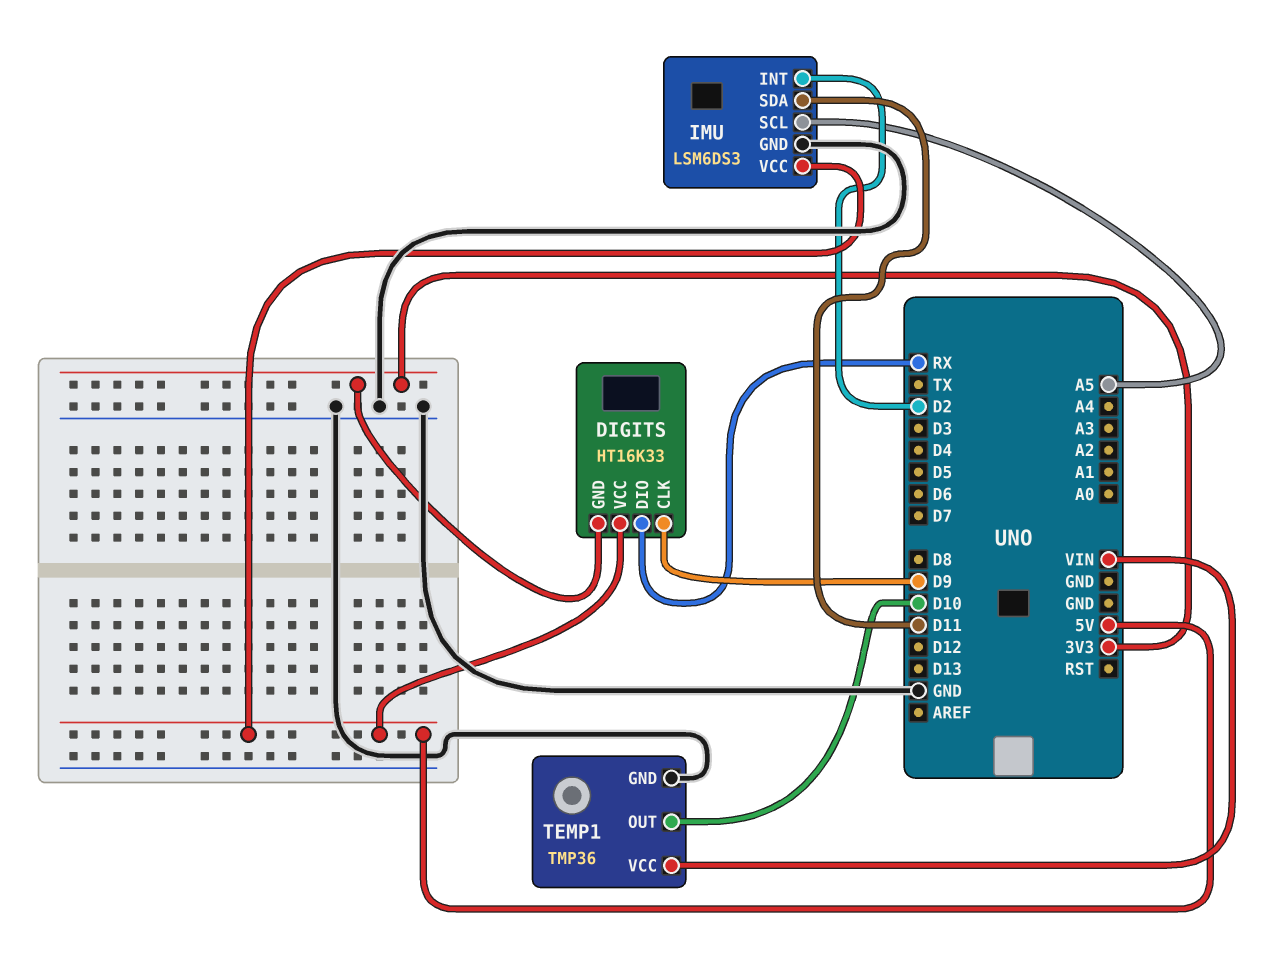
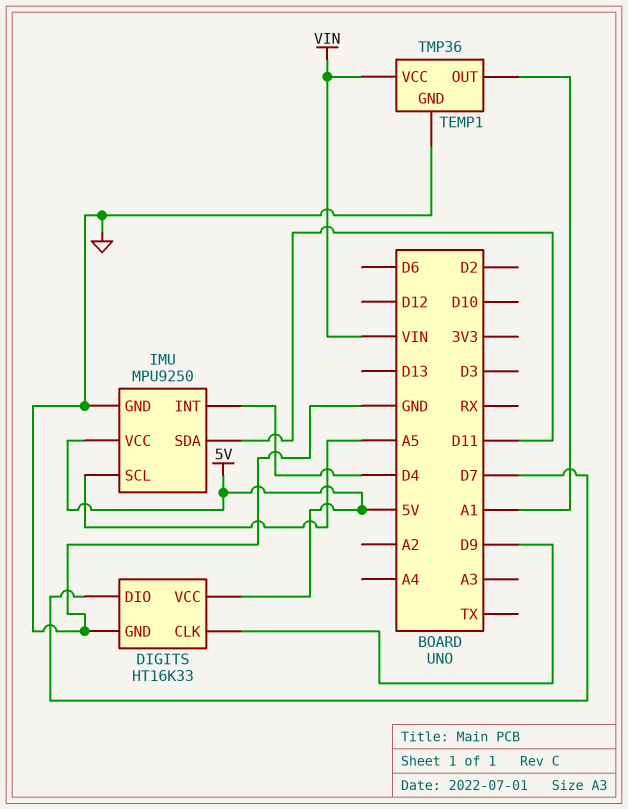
DIGITS pin DIO: RX -> D7
DIGITS pin GND: 3V3 -> GND
IMU: LSM6DS3 -> MPU9250
IMU pin INT: D2 -> D4
TEMP1 pin OUT: D10 -> A1

